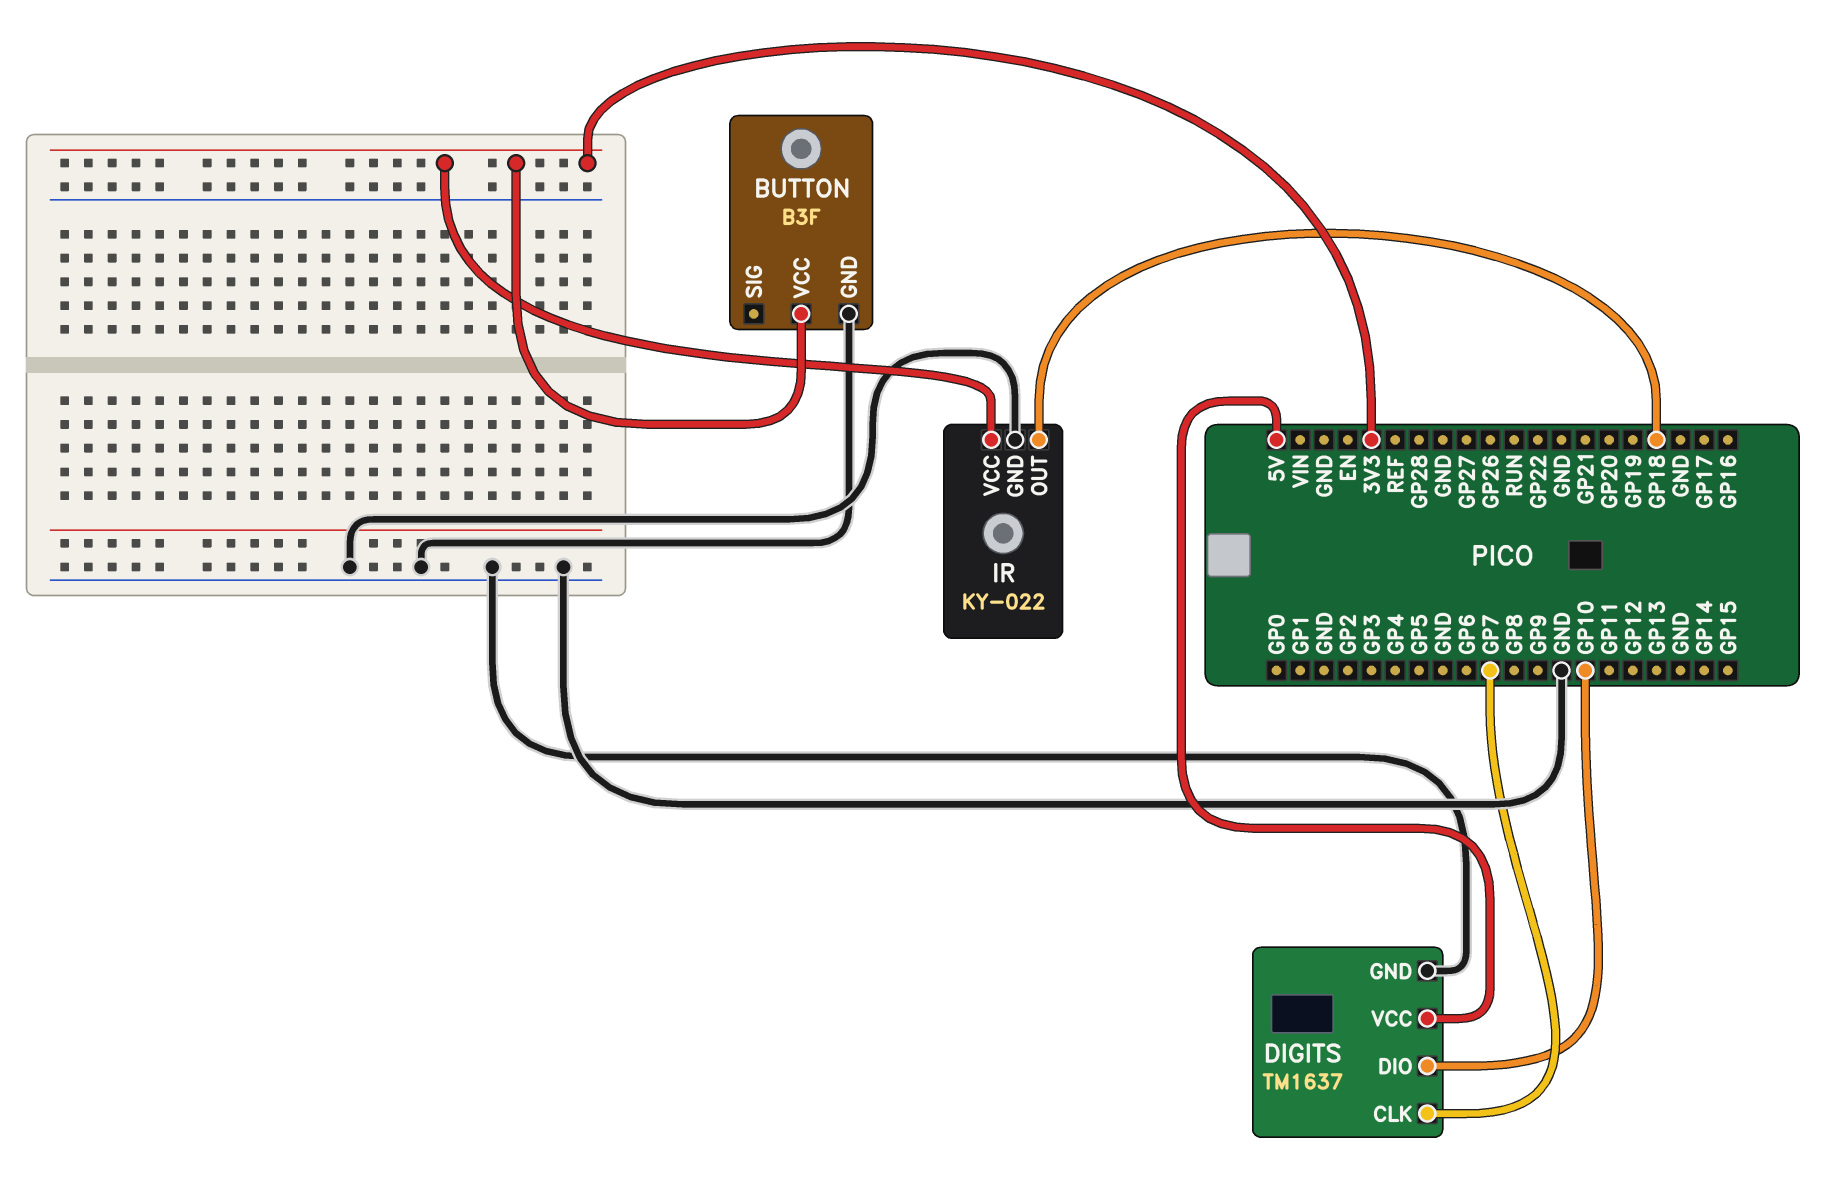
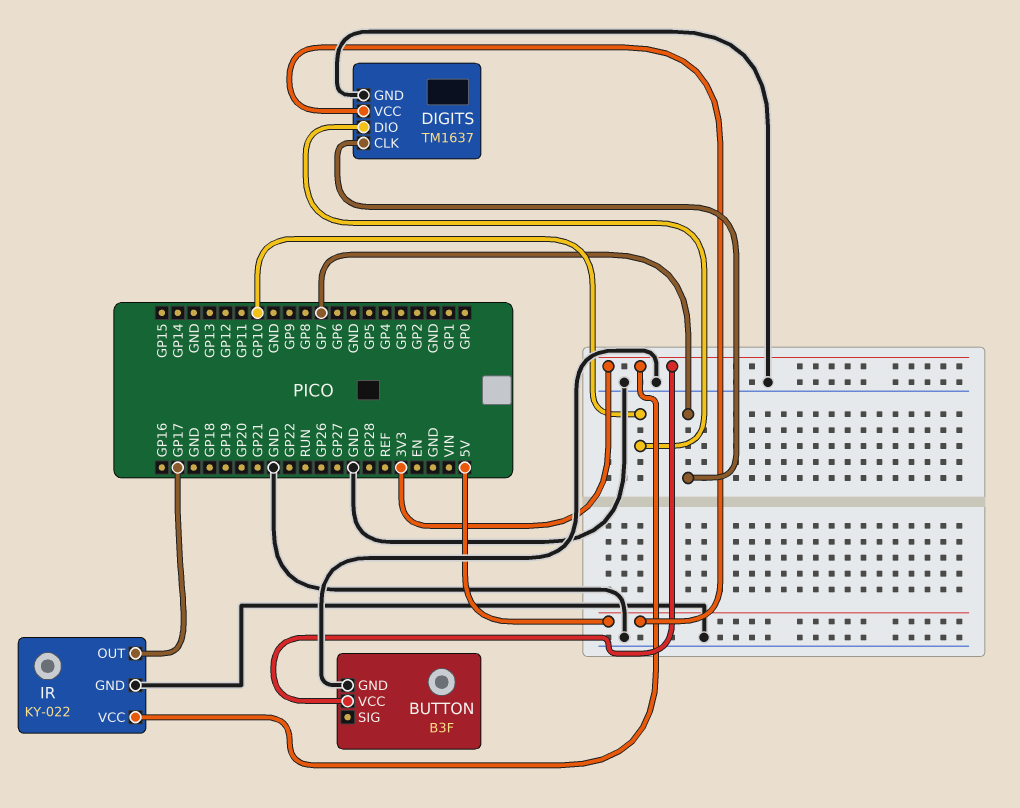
IR pin OUT: GP18 -> GP17

